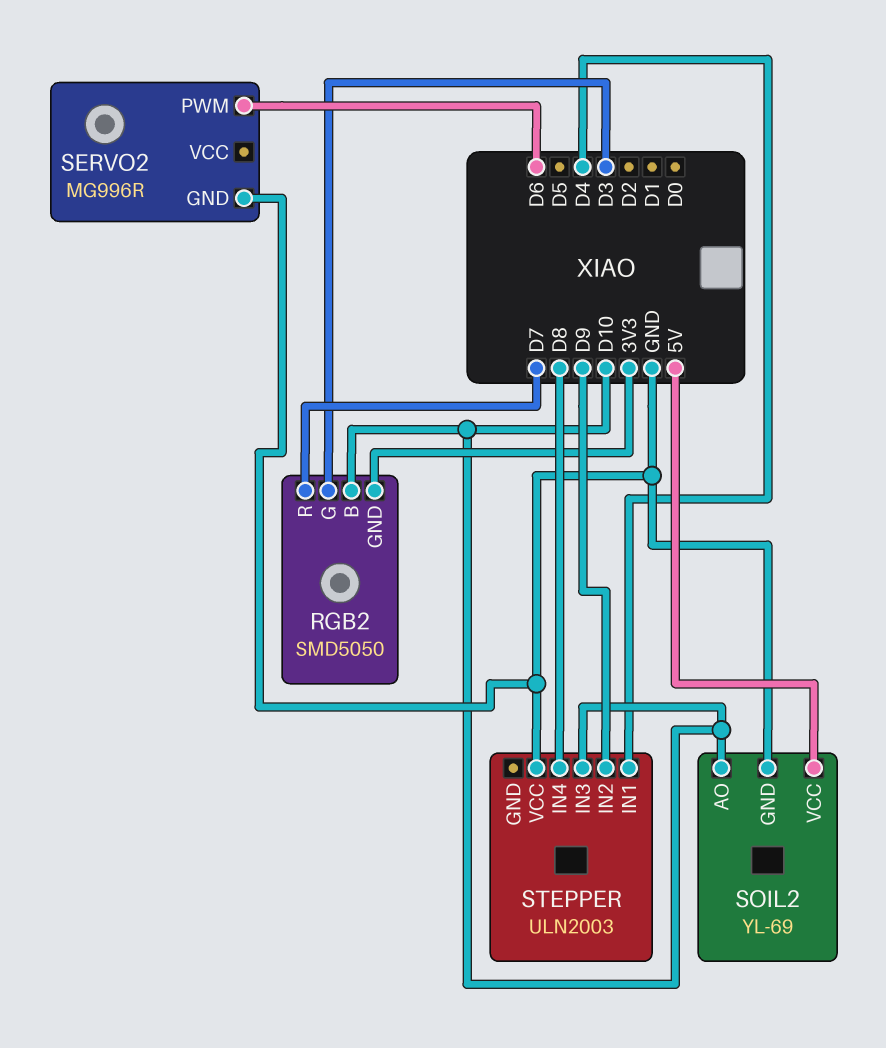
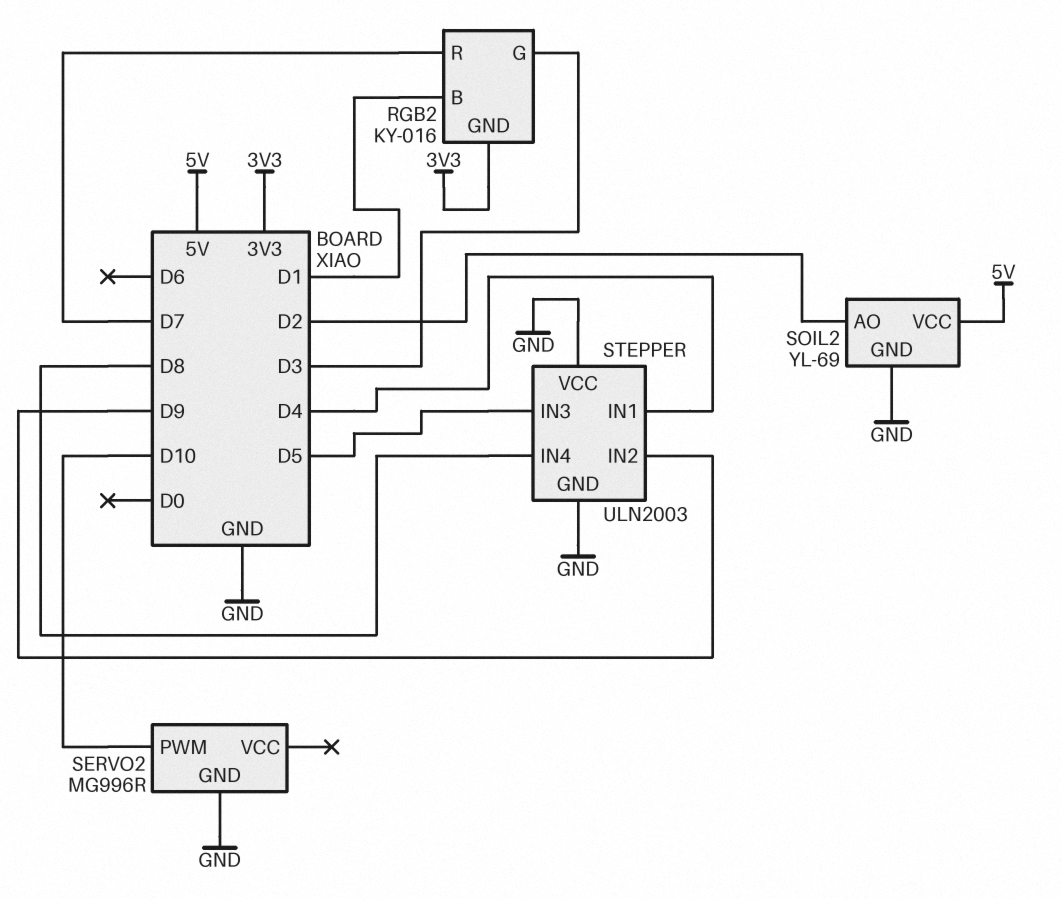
RGB2: SMD5050 -> KY-016
RGB2 pin B: D10 -> D1
SERVO2 pin PWM: D6 -> D10
SOIL2 pin AO: D10 -> D2
STEPPER pin GND: none -> GND
STEPPER pin IN3: D10 -> D5

